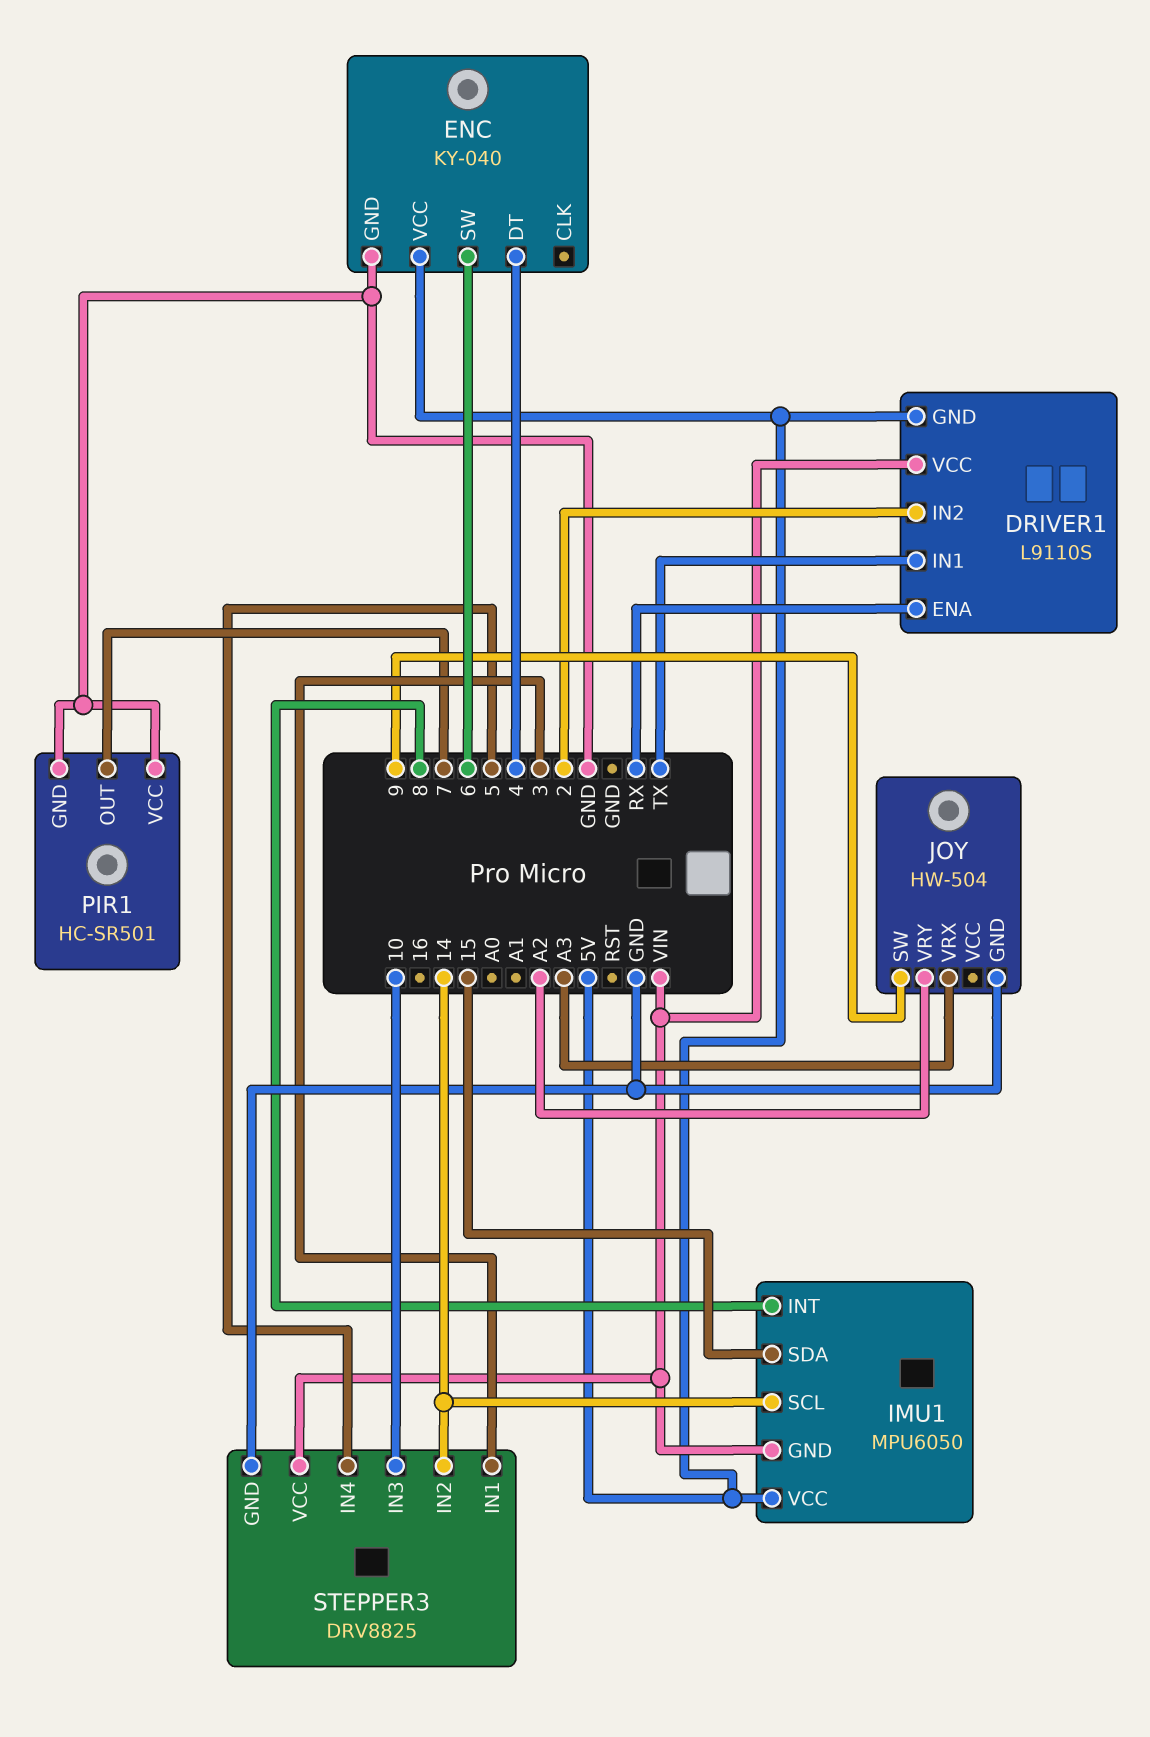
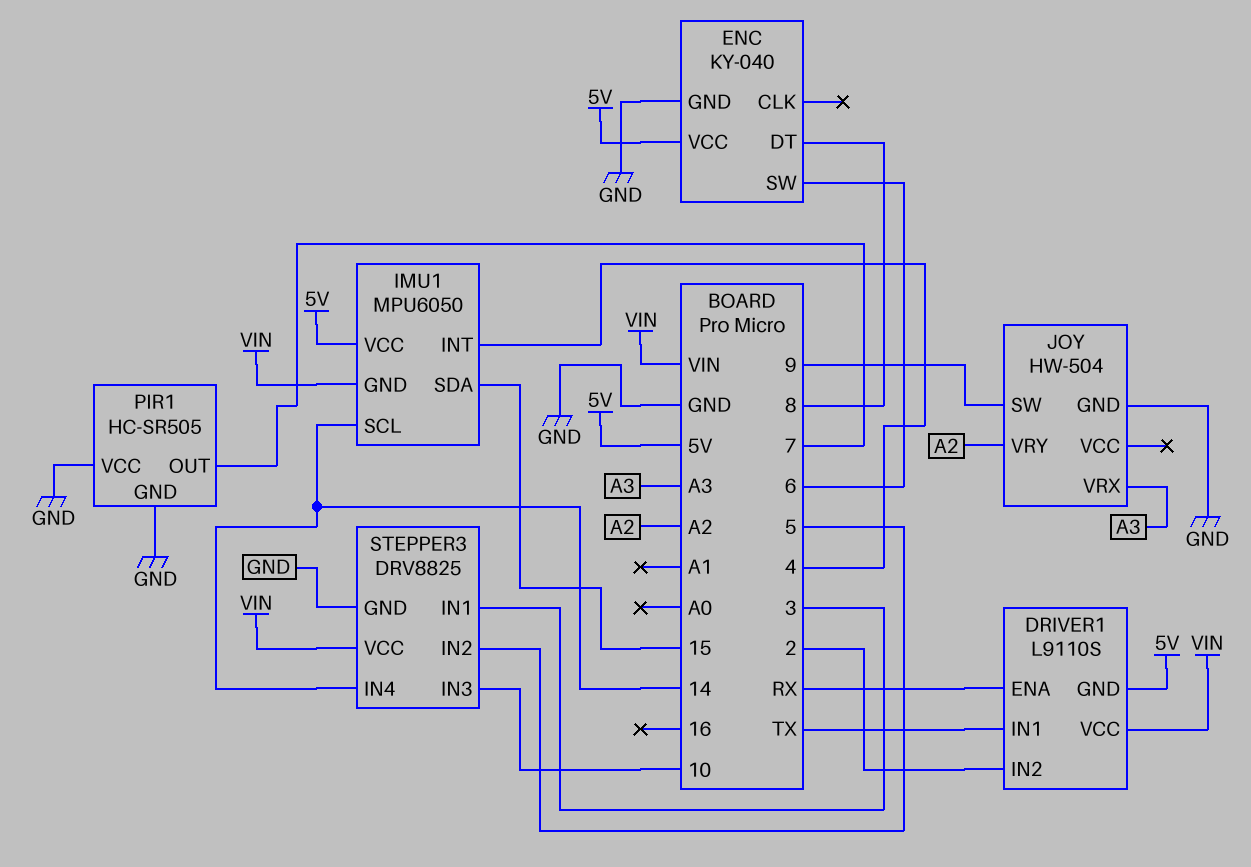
ENC pin DT: 4 -> 8
IMU1 pin INT: 8 -> 4
PIR1: HC-SR501 -> HC-SR505
STEPPER3 pin IN2: 14 -> 5
STEPPER3 pin IN4: 5 -> 14

